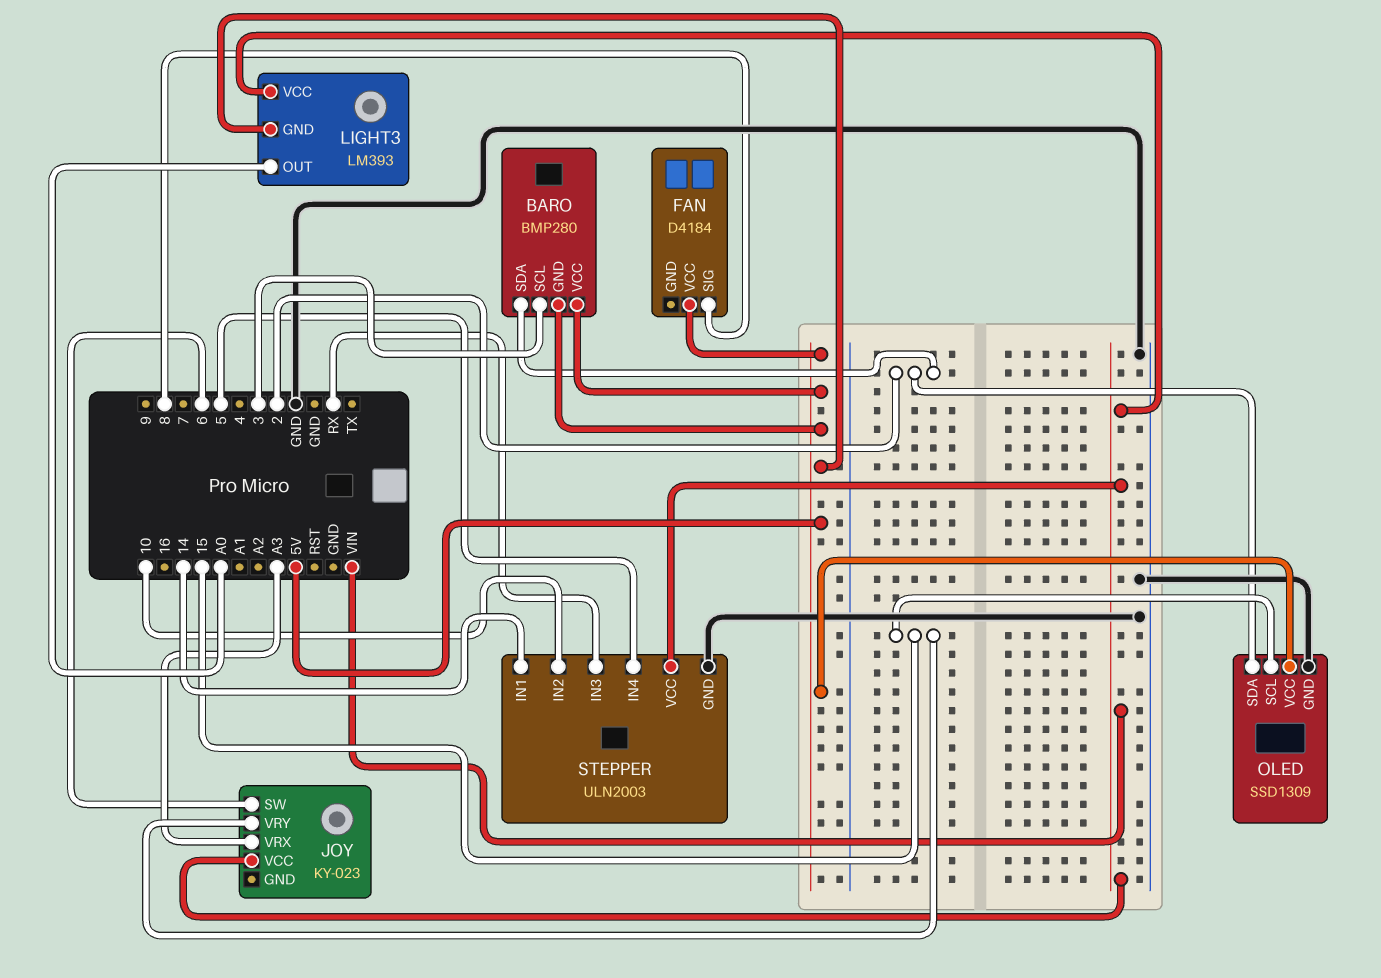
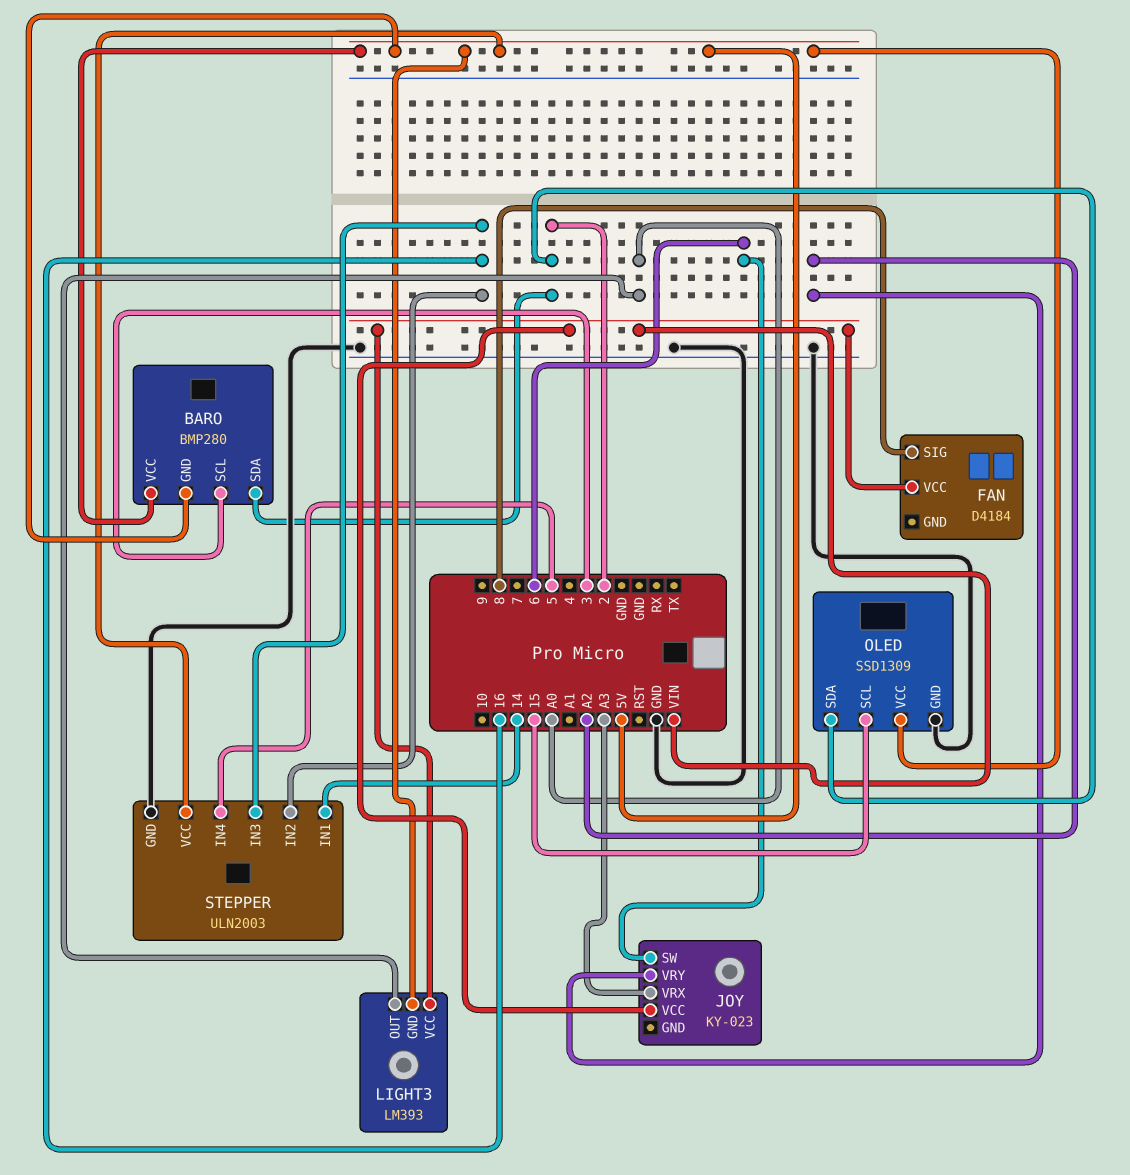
FAN pin VCC: 5V -> VIN
JOY pin VRY: 15 -> A2
STEPPER pin IN2: 10 -> 16
STEPPER pin IN3: RX -> 16
STEPPER pin VCC: VIN -> 5V

